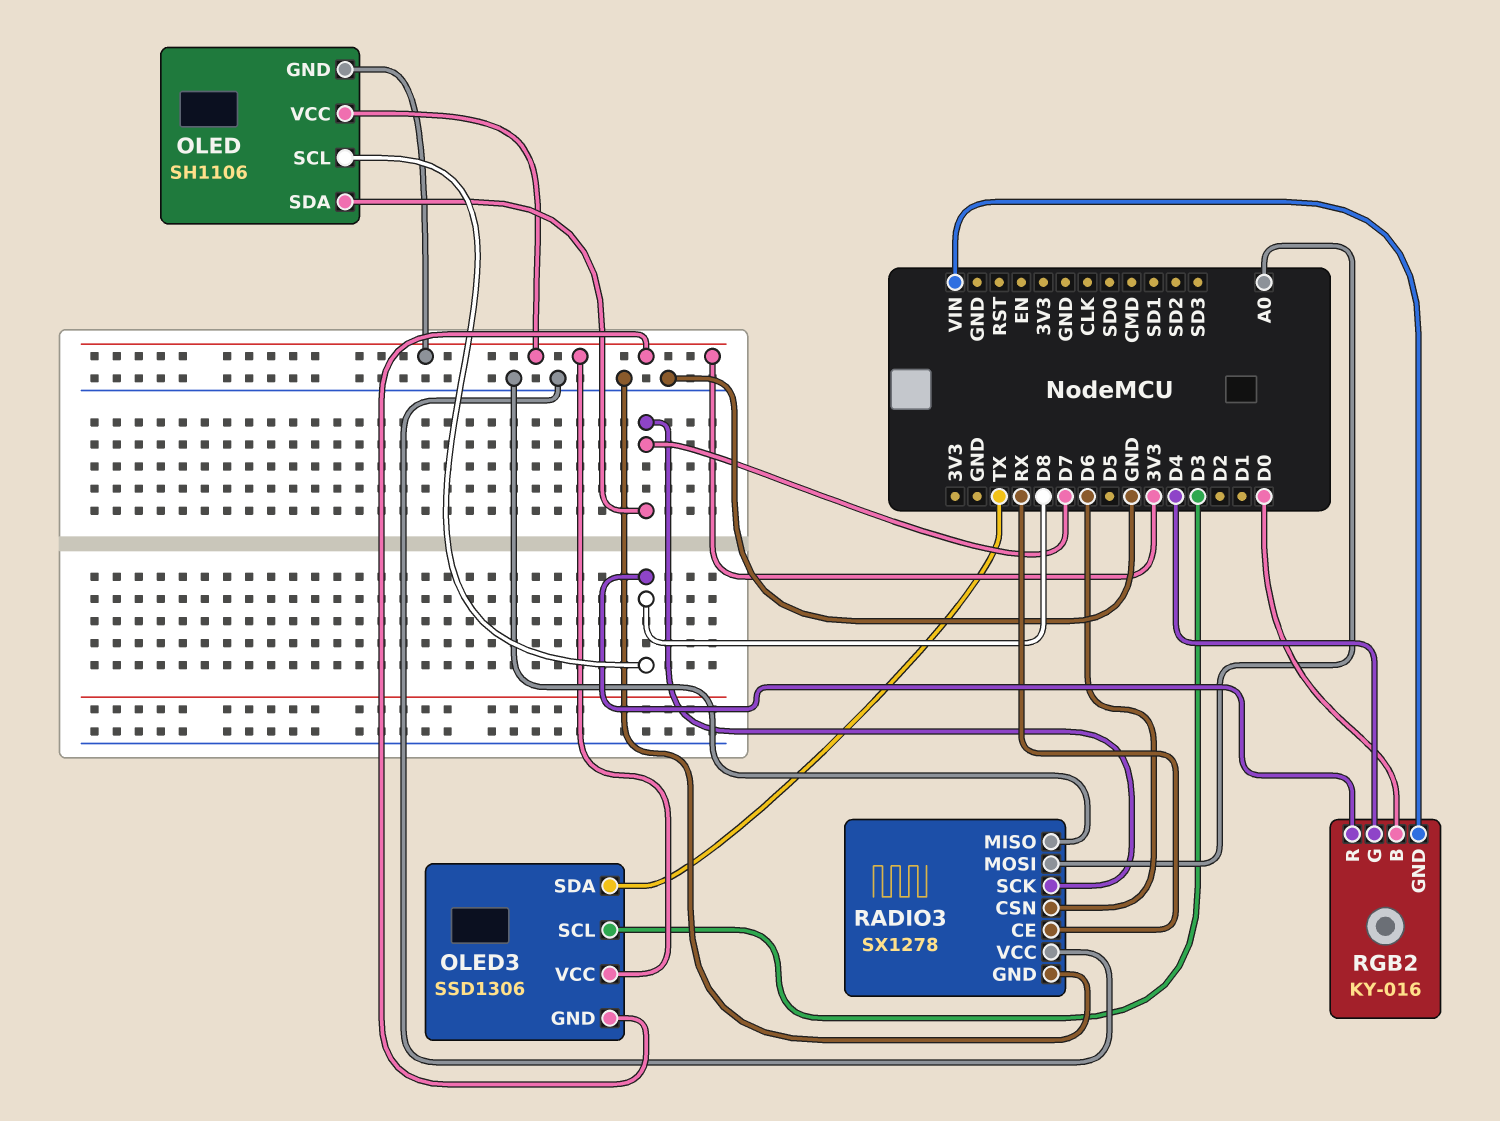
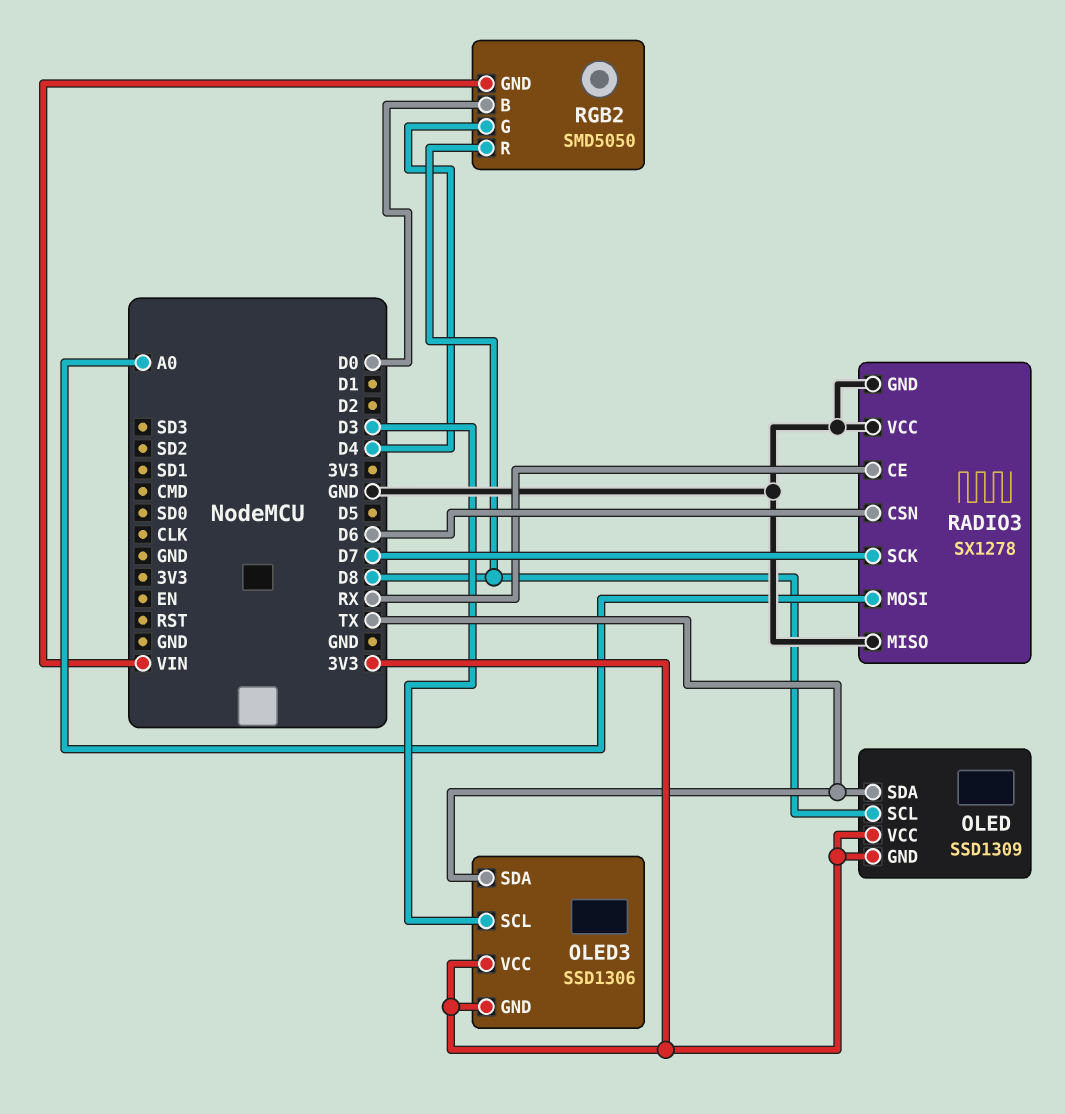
OLED: SH1106 -> SSD1309
OLED pin SDA: D7 -> TX
RGB2: KY-016 -> SMD5050

